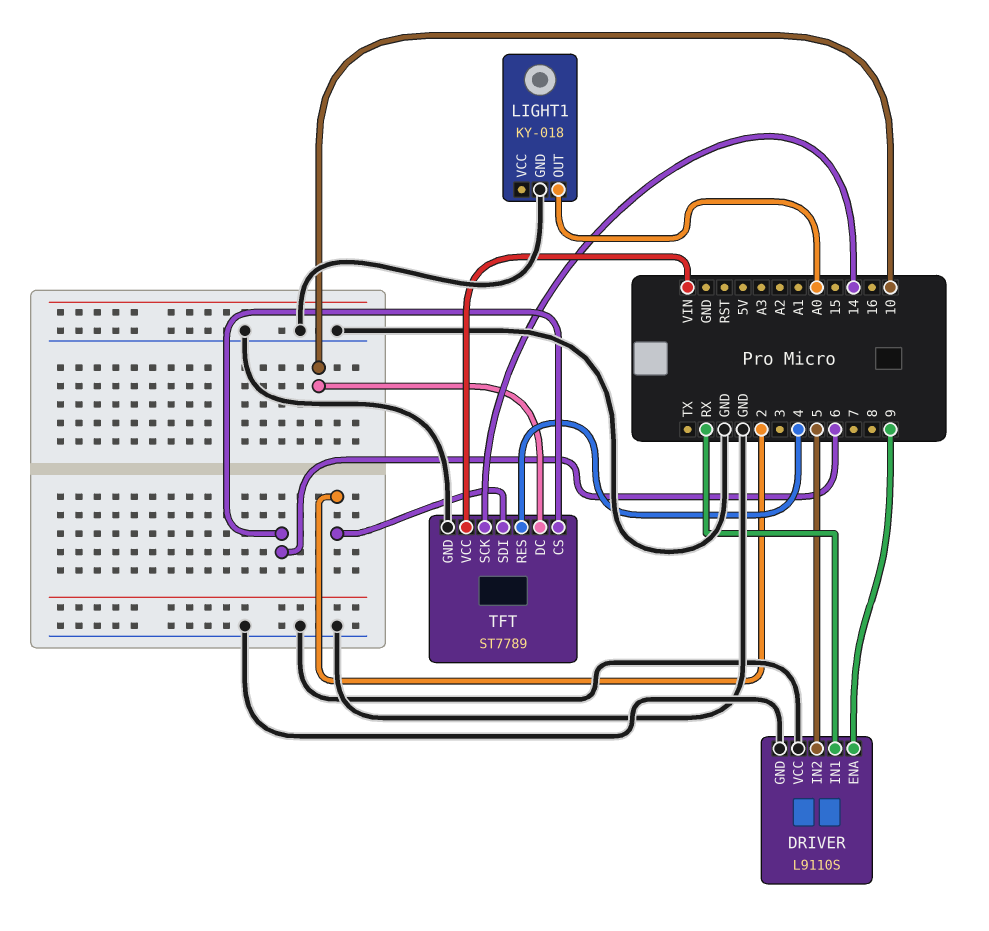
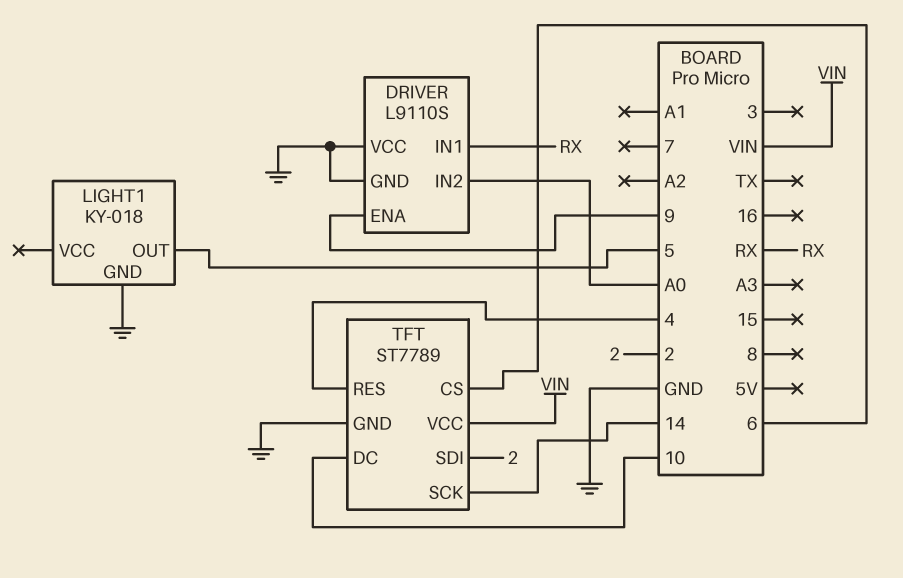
DRIVER pin IN2: 5 -> A0
LIGHT1 pin OUT: A0 -> 5

